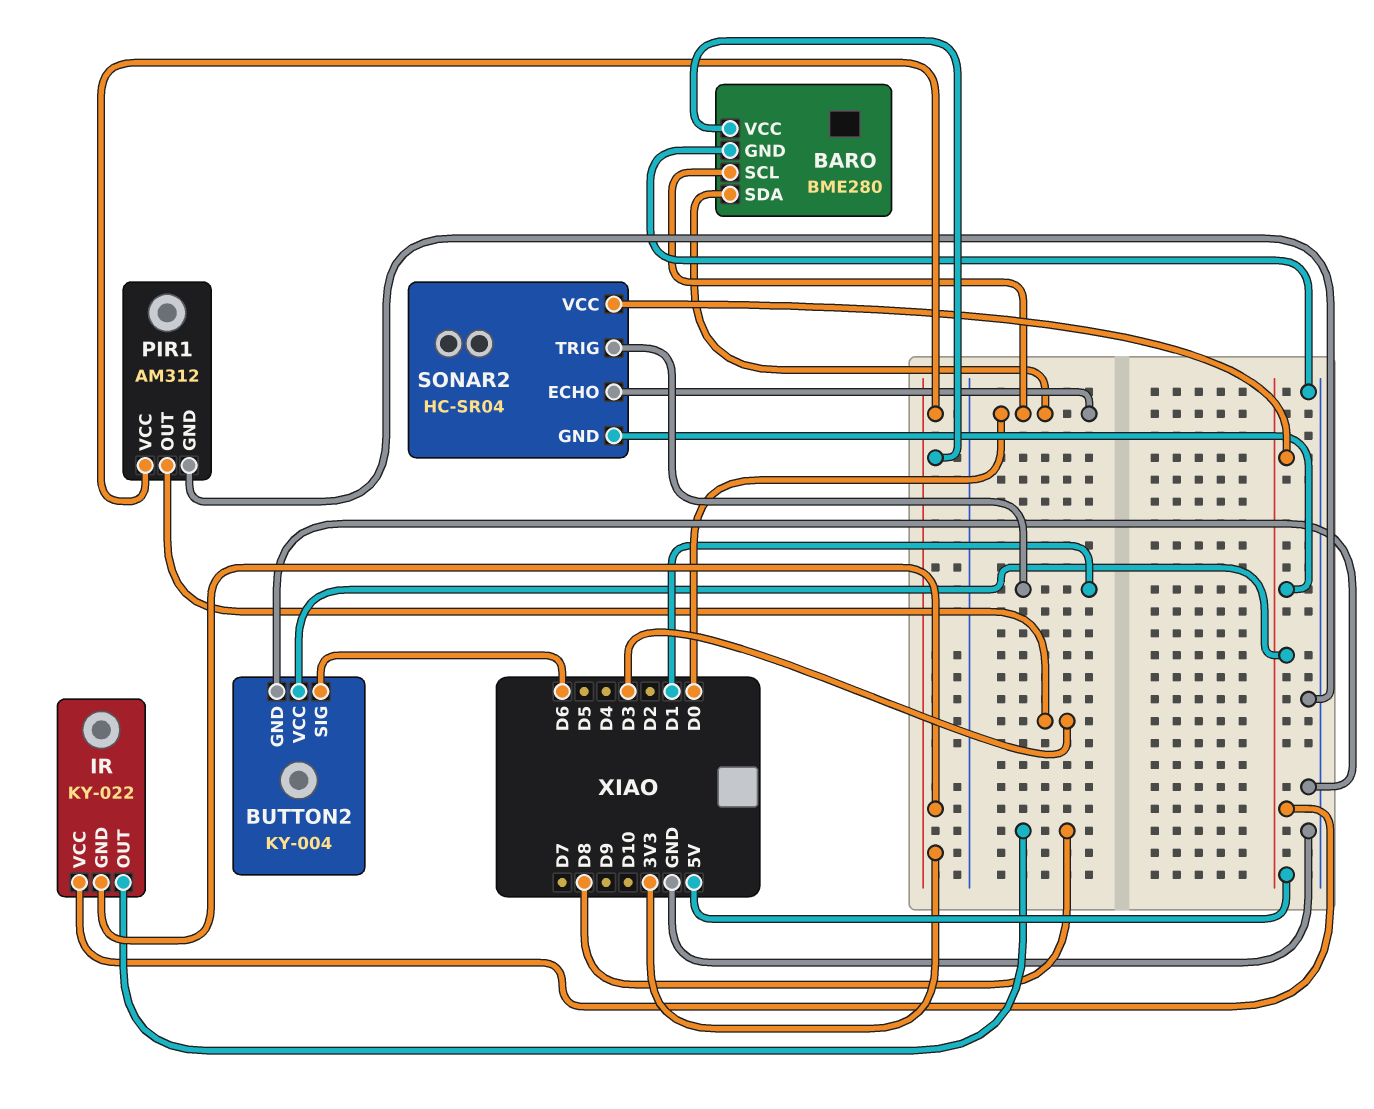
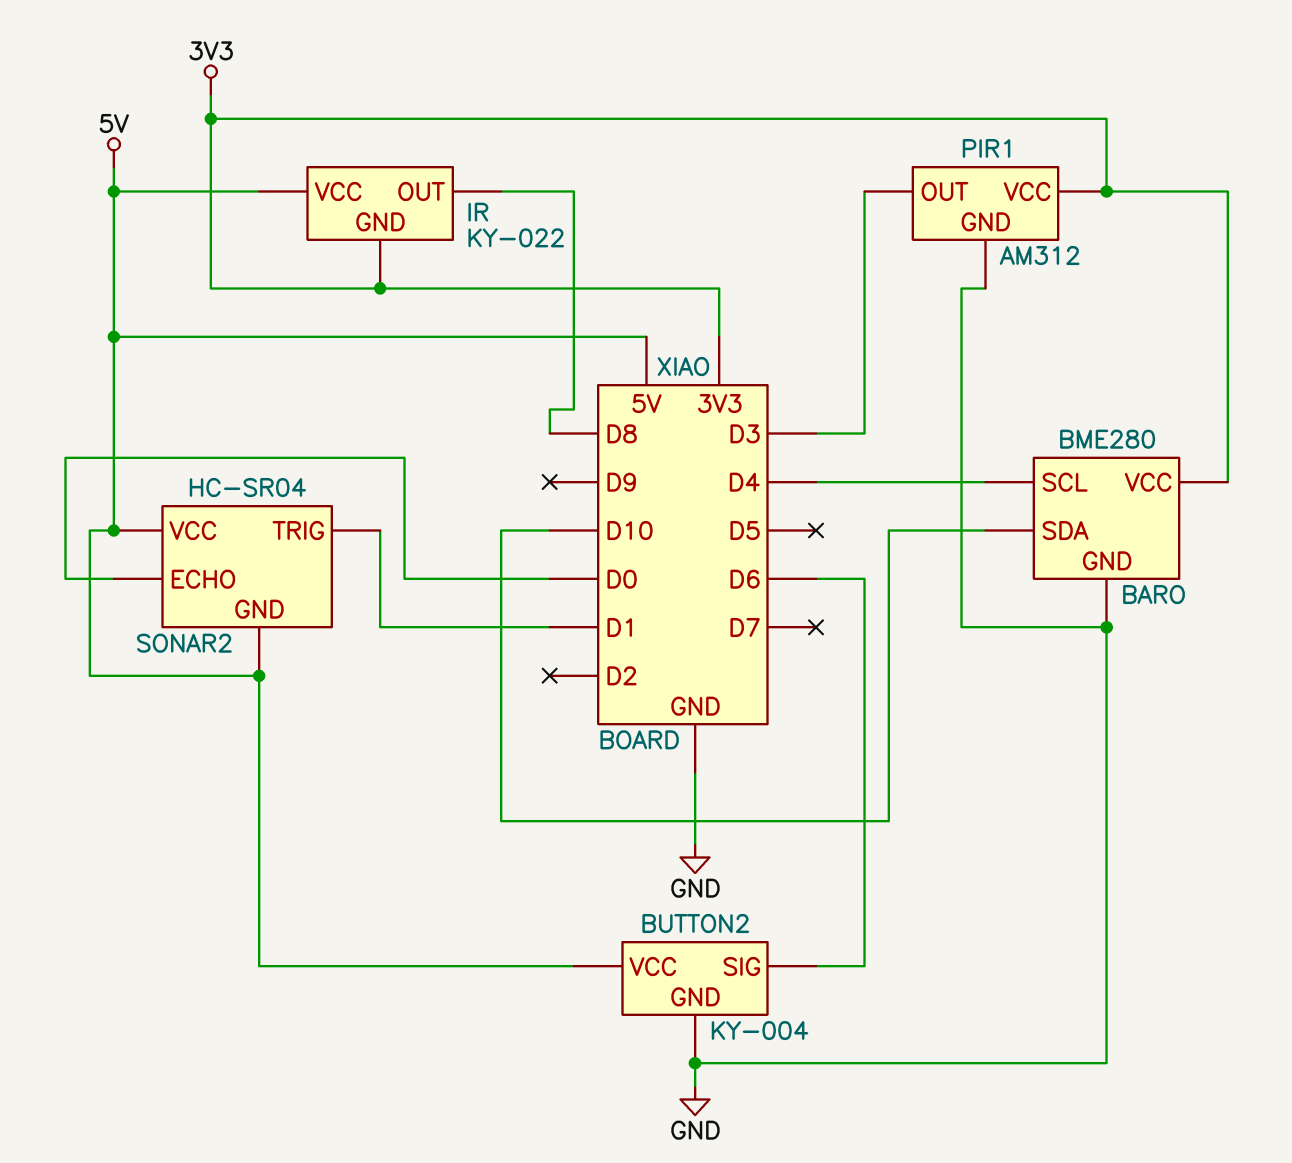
BARO pin SCL: D0 -> D4
BARO pin SDA: D0 -> D10

